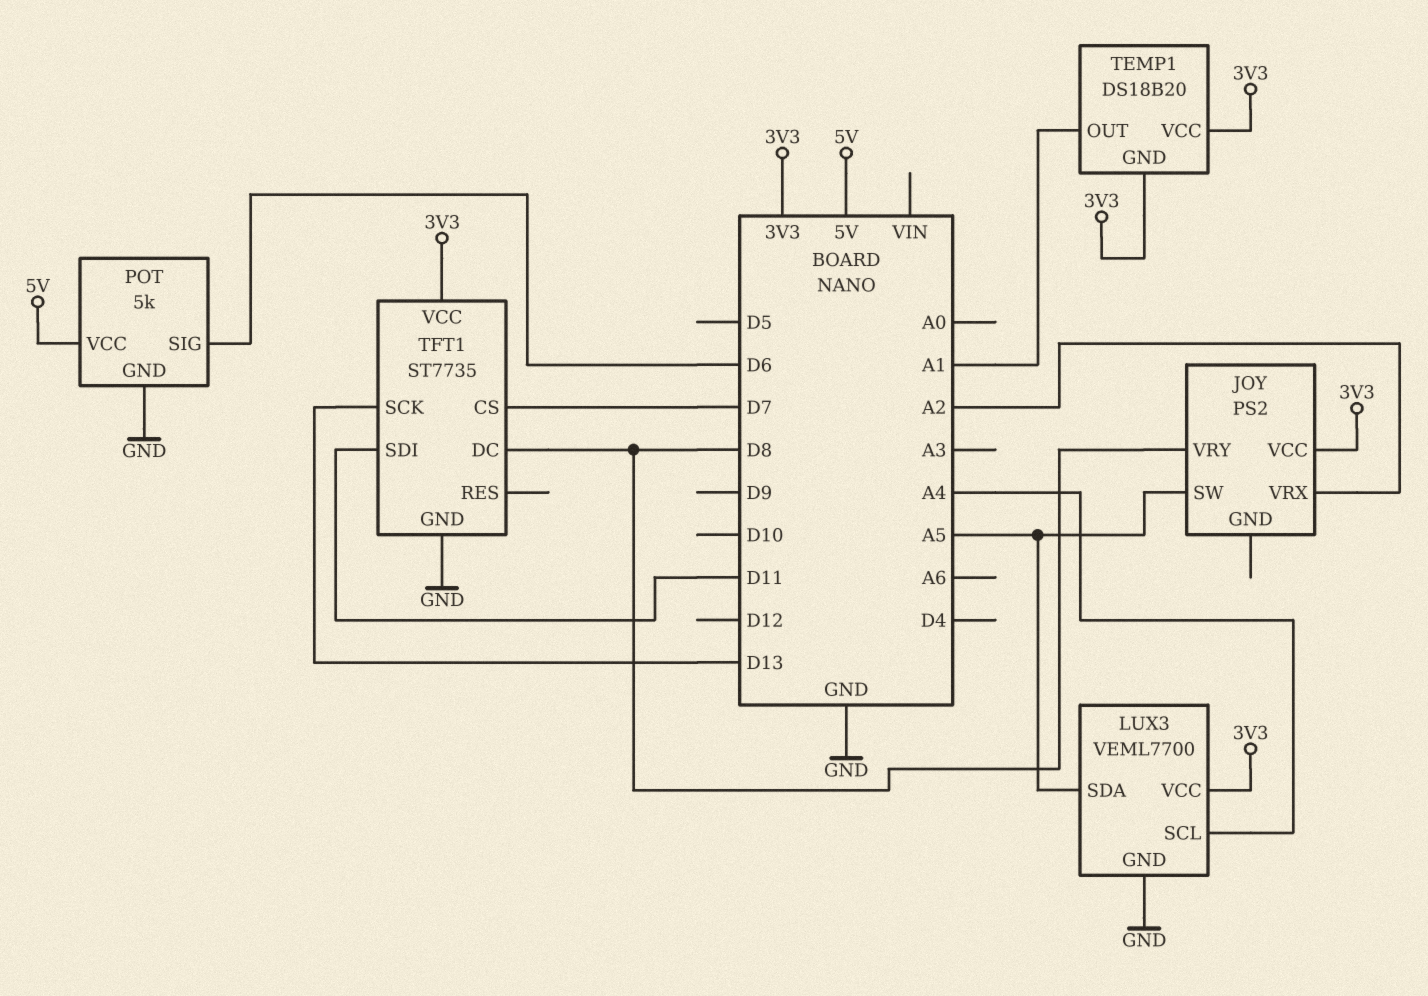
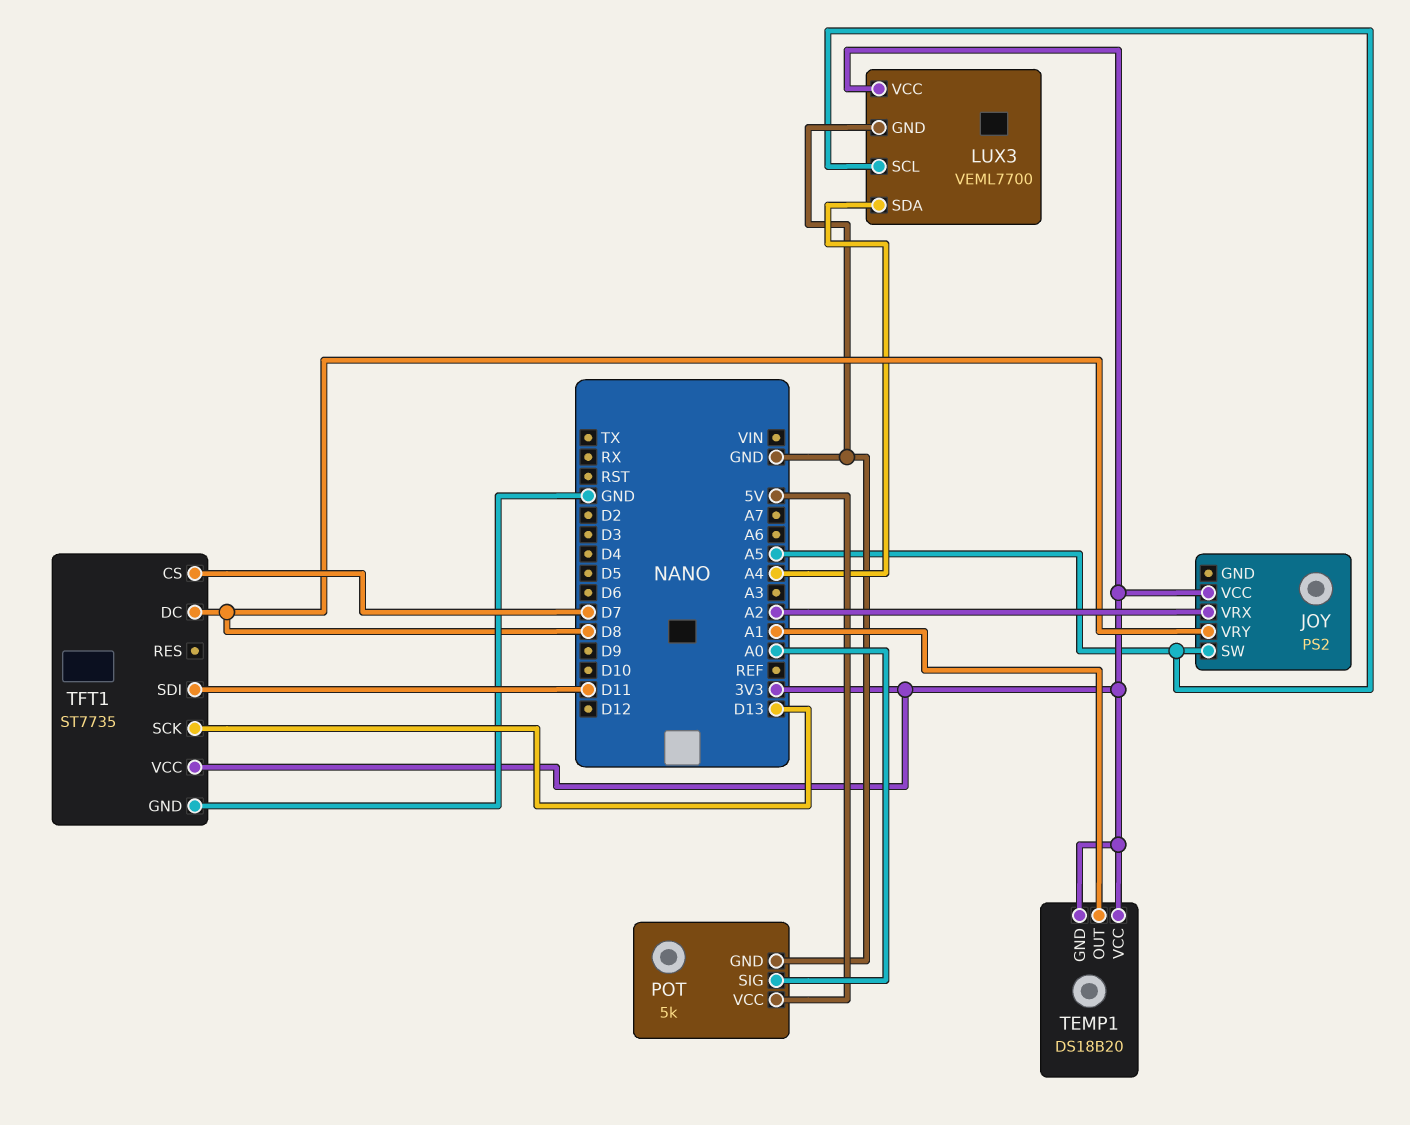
LUX3 pin SCL: A4 -> A5
LUX3 pin SDA: A5 -> A4
POT pin SIG: D6 -> A0

